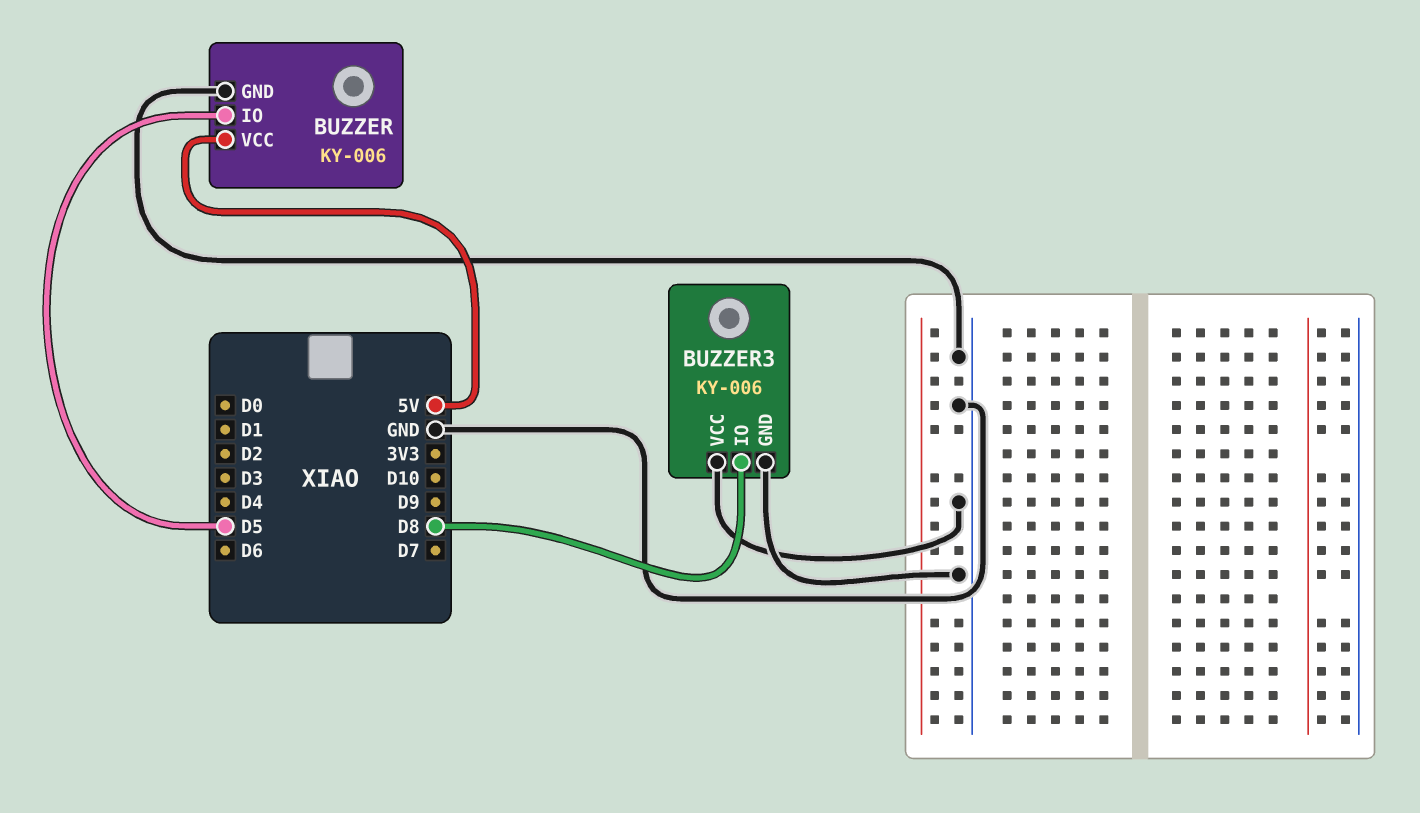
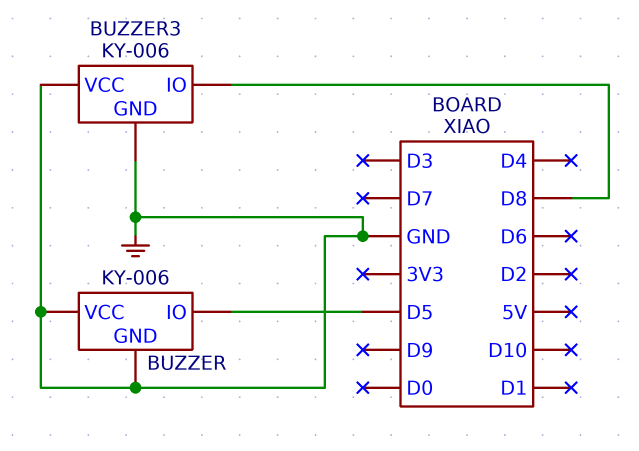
BUZZER pin VCC: 5V -> GND

